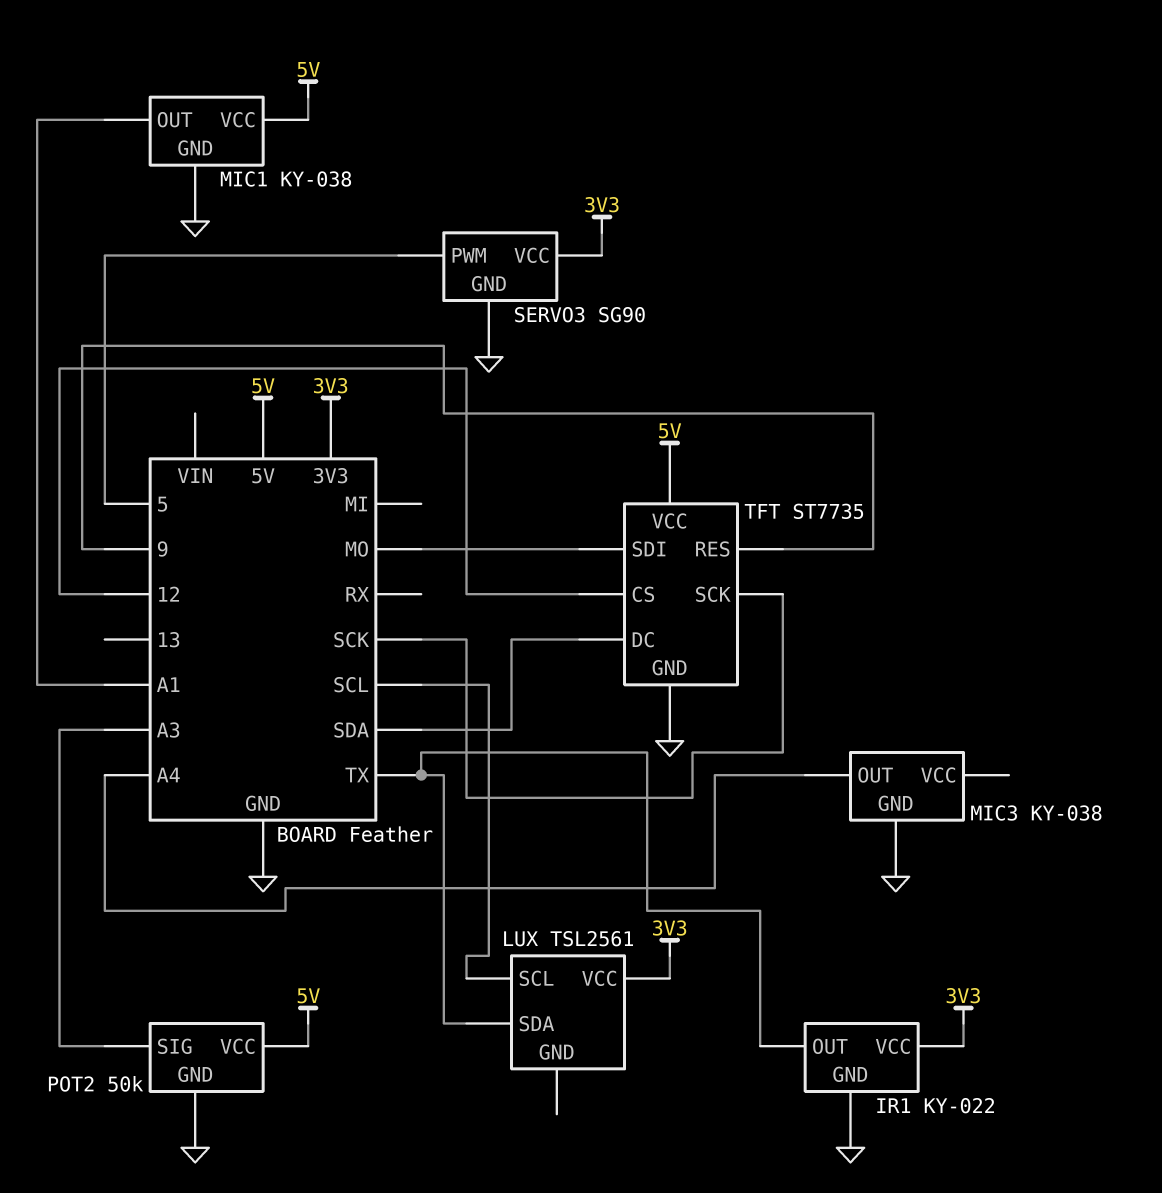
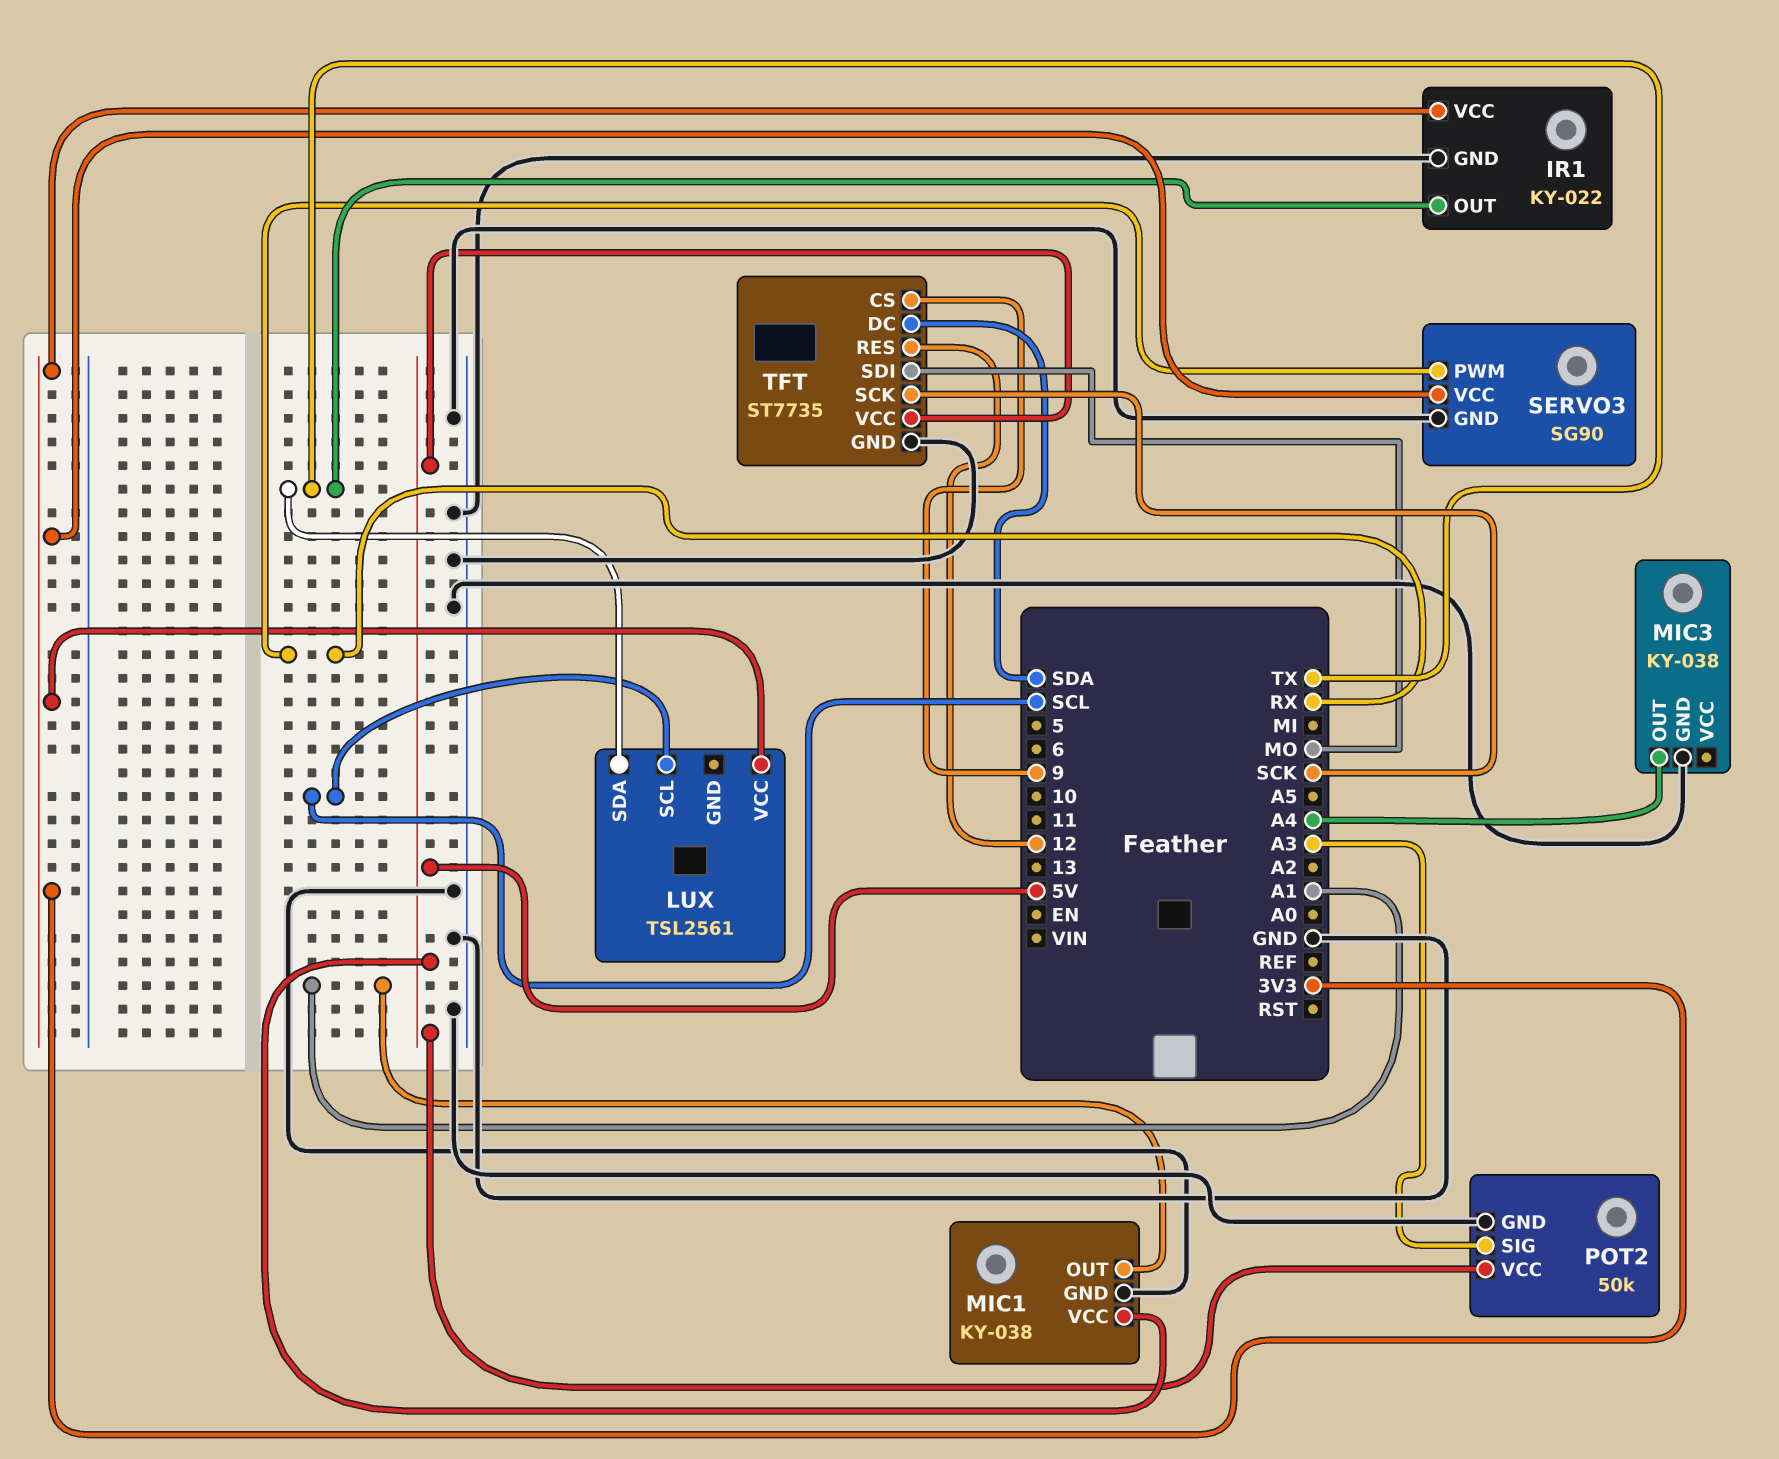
SERVO3 pin PWM: 5 -> RX
TFT pin CS: 12 -> 9
TFT pin RES: 9 -> 12

